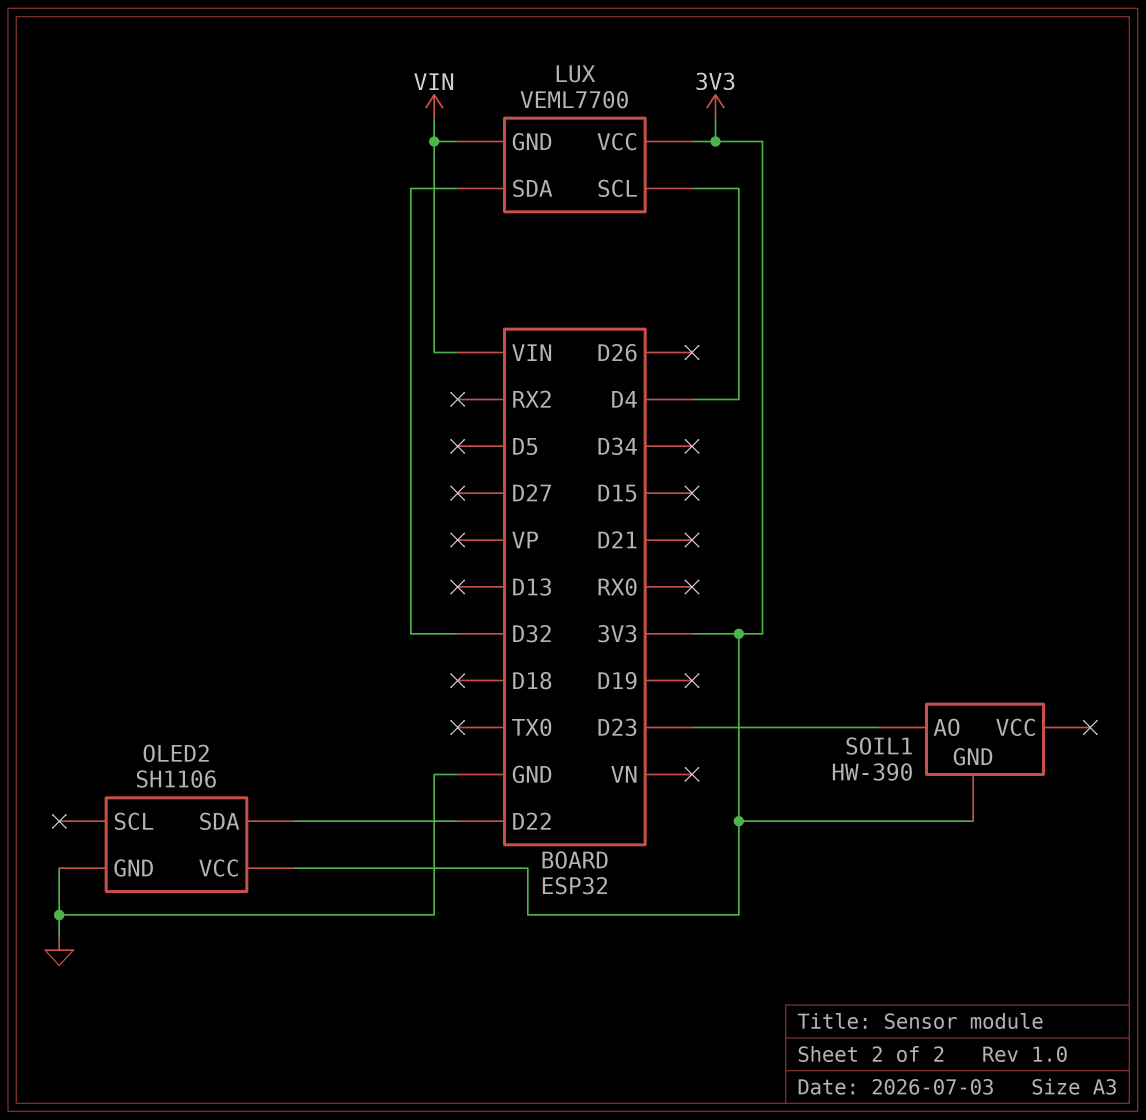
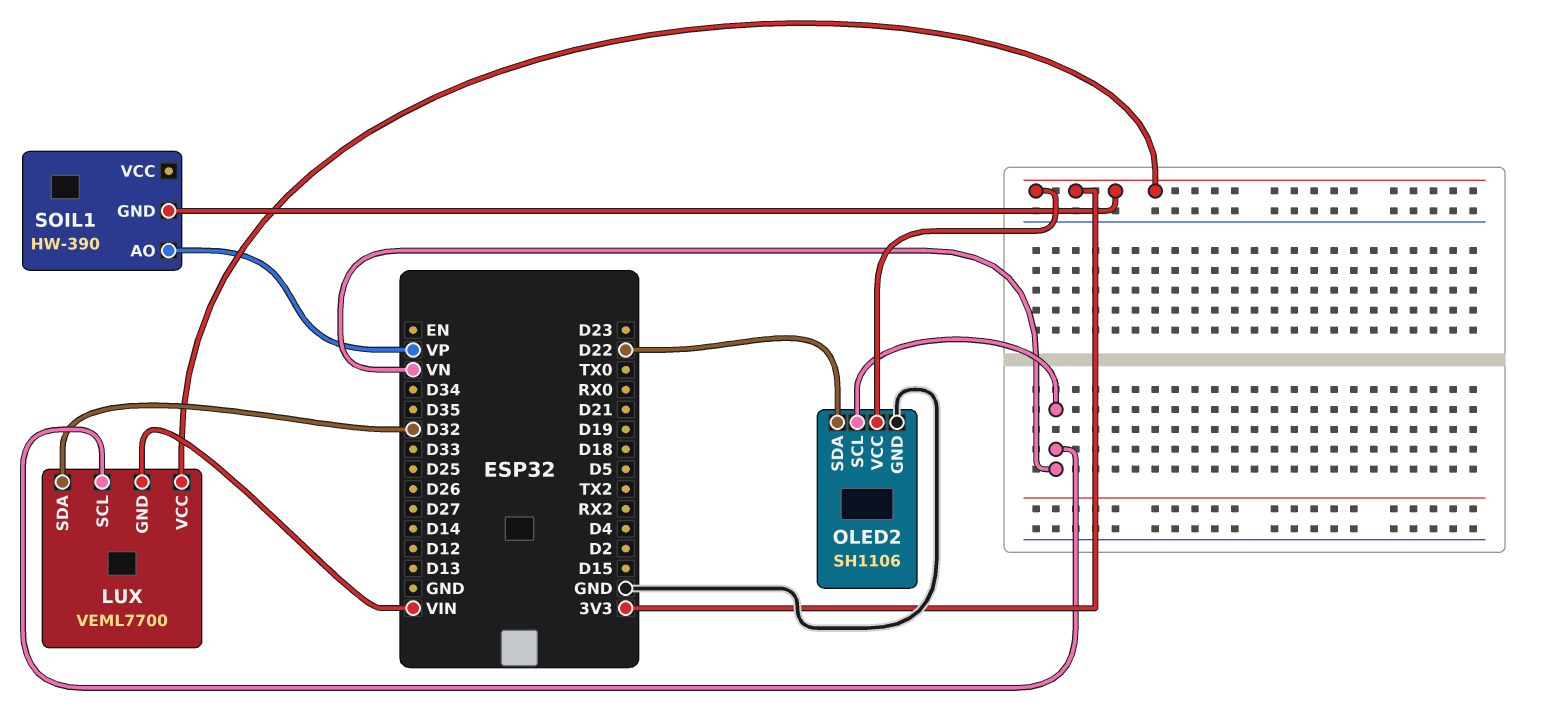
LUX pin SCL: D4 -> VN
OLED2 pin SCL: none -> VN
SOIL1 pin AO: D23 -> VP

